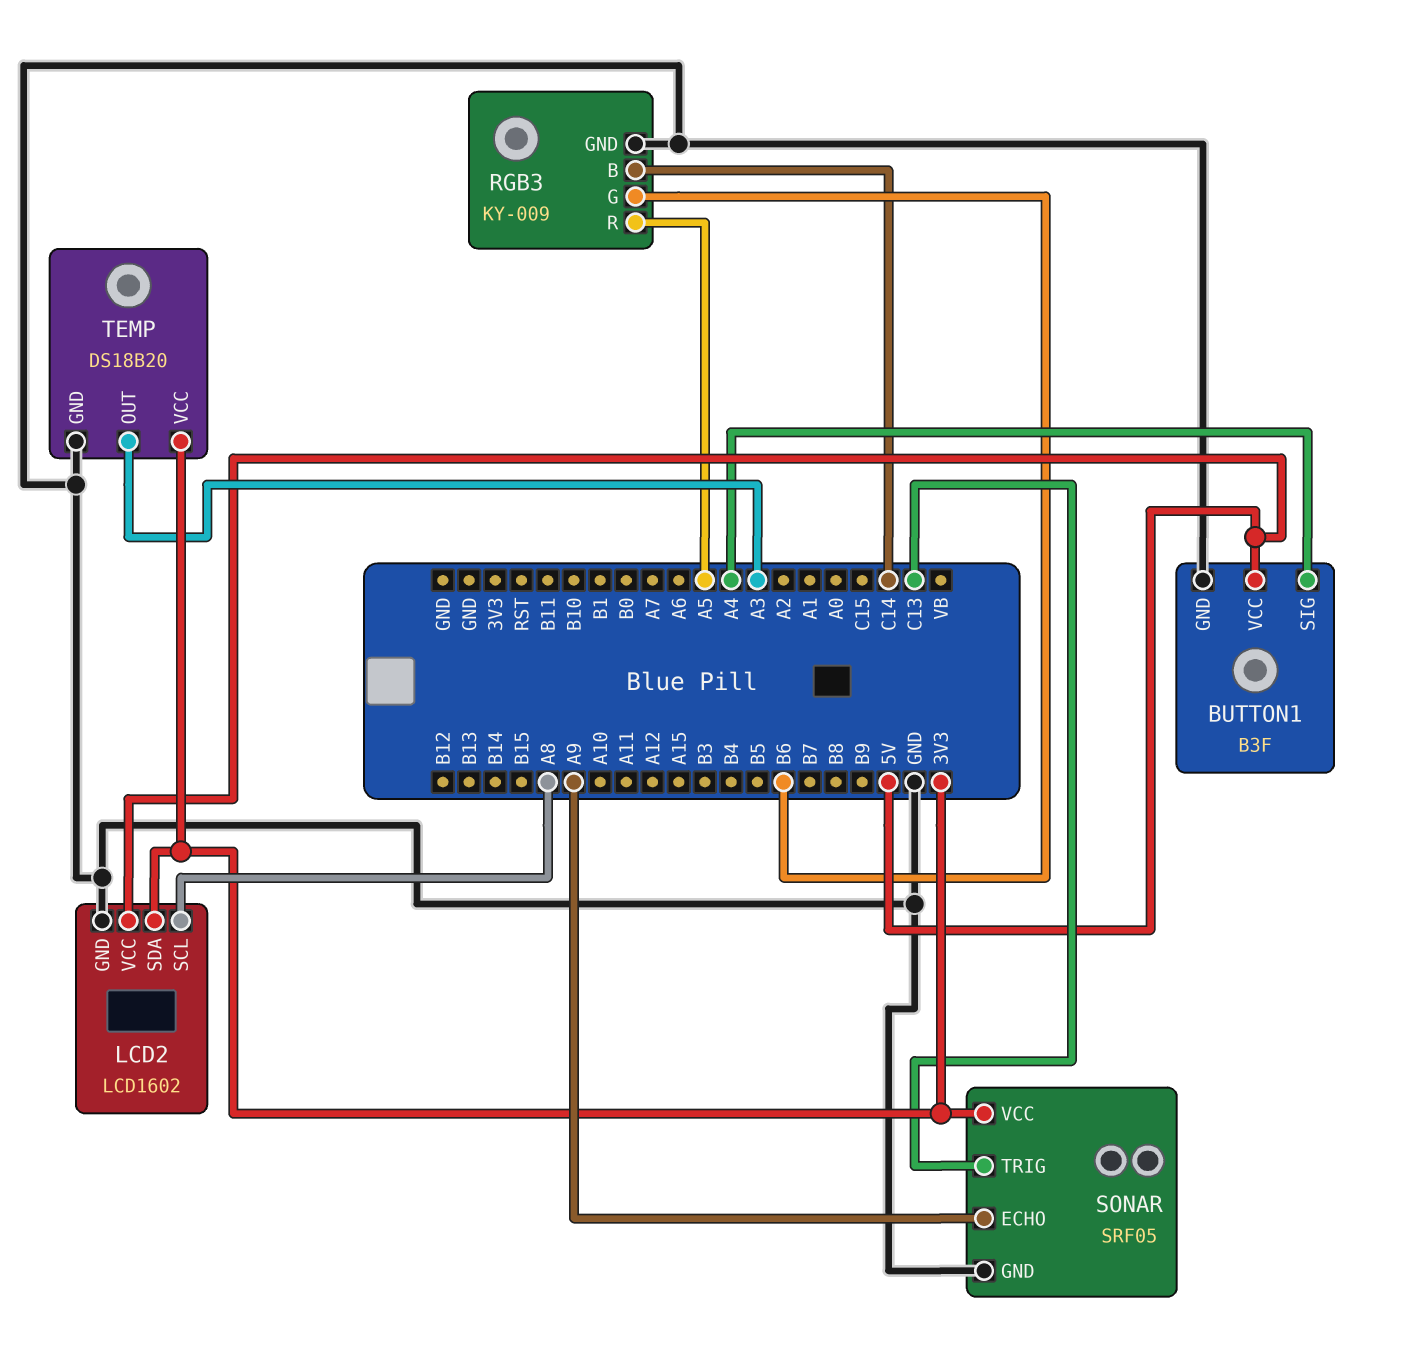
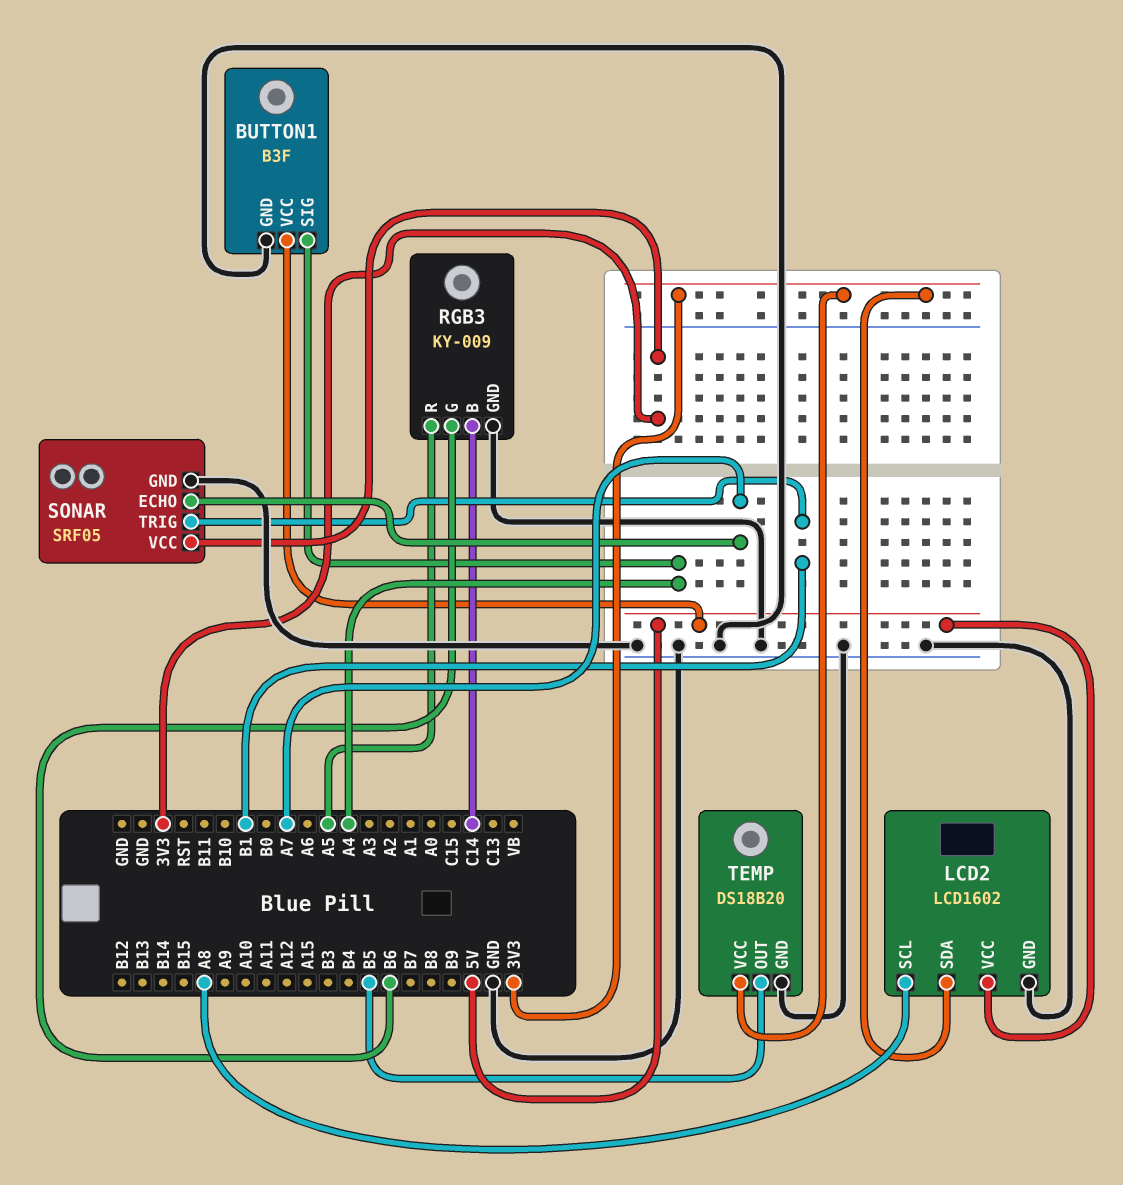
SONAR pin ECHO: A9 -> A7
SONAR pin TRIG: C13 -> B1
TEMP pin OUT: A3 -> B5

